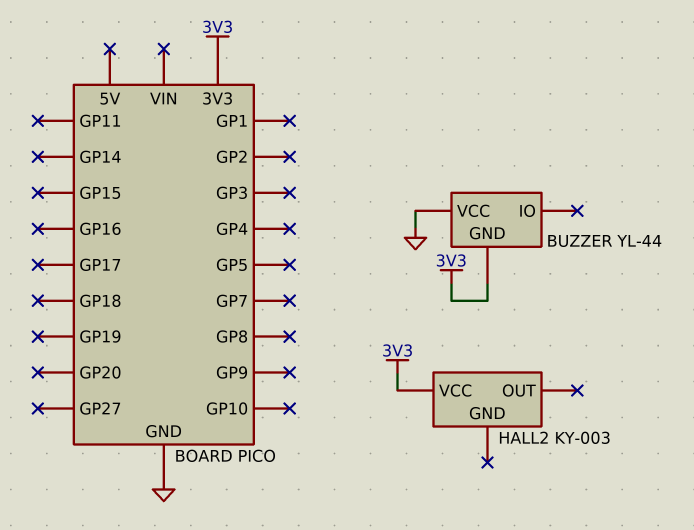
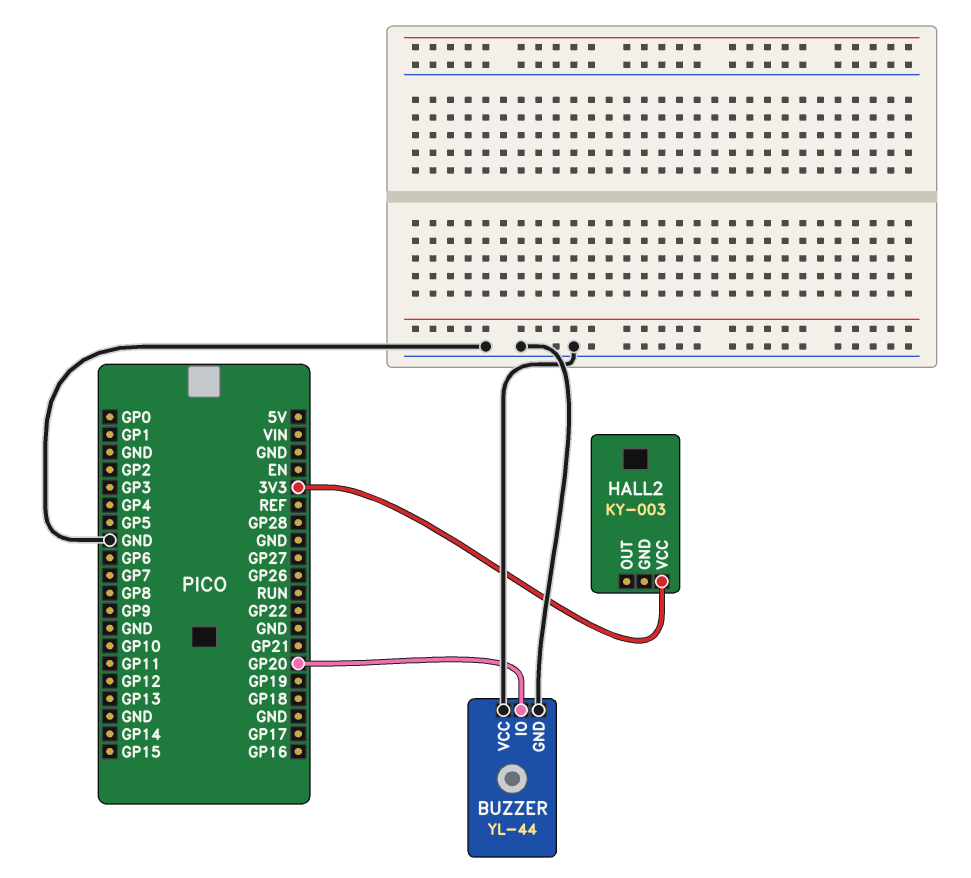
BUZZER pin GND: 3V3 -> GND
BUZZER pin IO: none -> GP20

